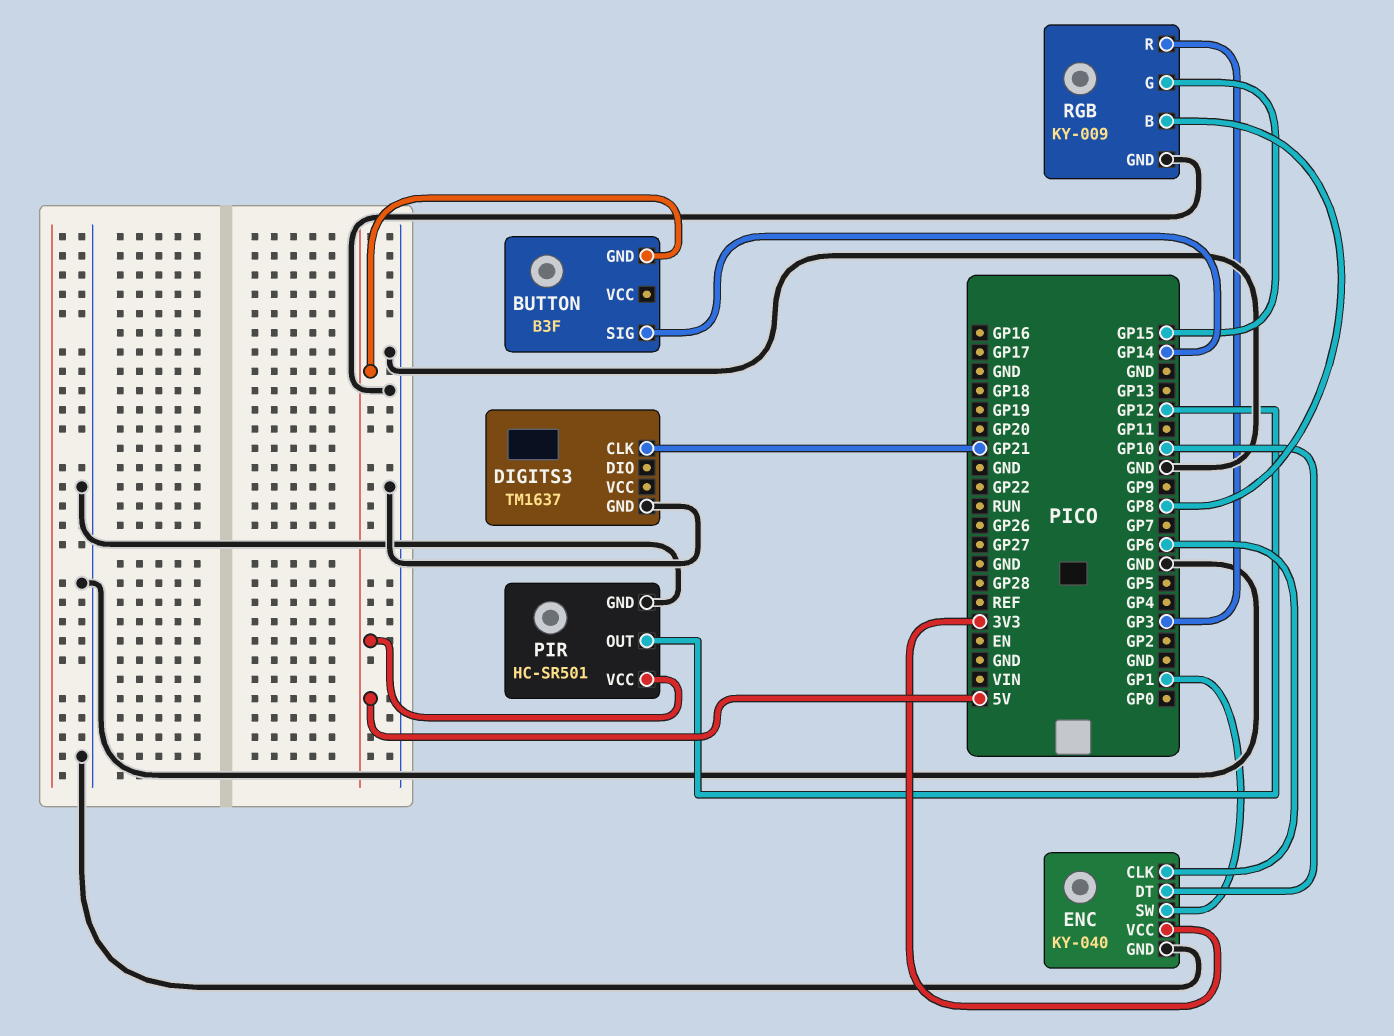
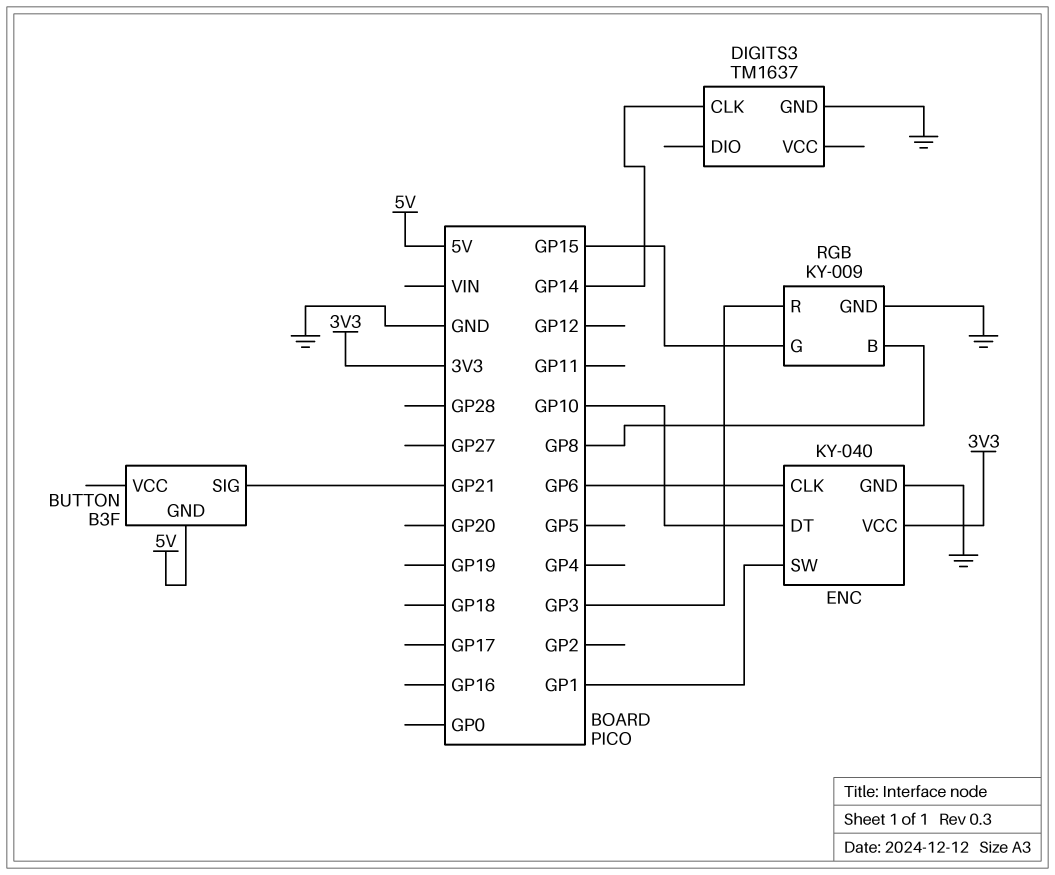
BUTTON pin SIG: GP14 -> GP21
DIGITS3 pin CLK: GP21 -> GP14
PIR: HC-SR501 -> none
PIR pin GND: GND -> none
PIR pin OUT: GP12 -> none
PIR pin VCC: 5V -> none

